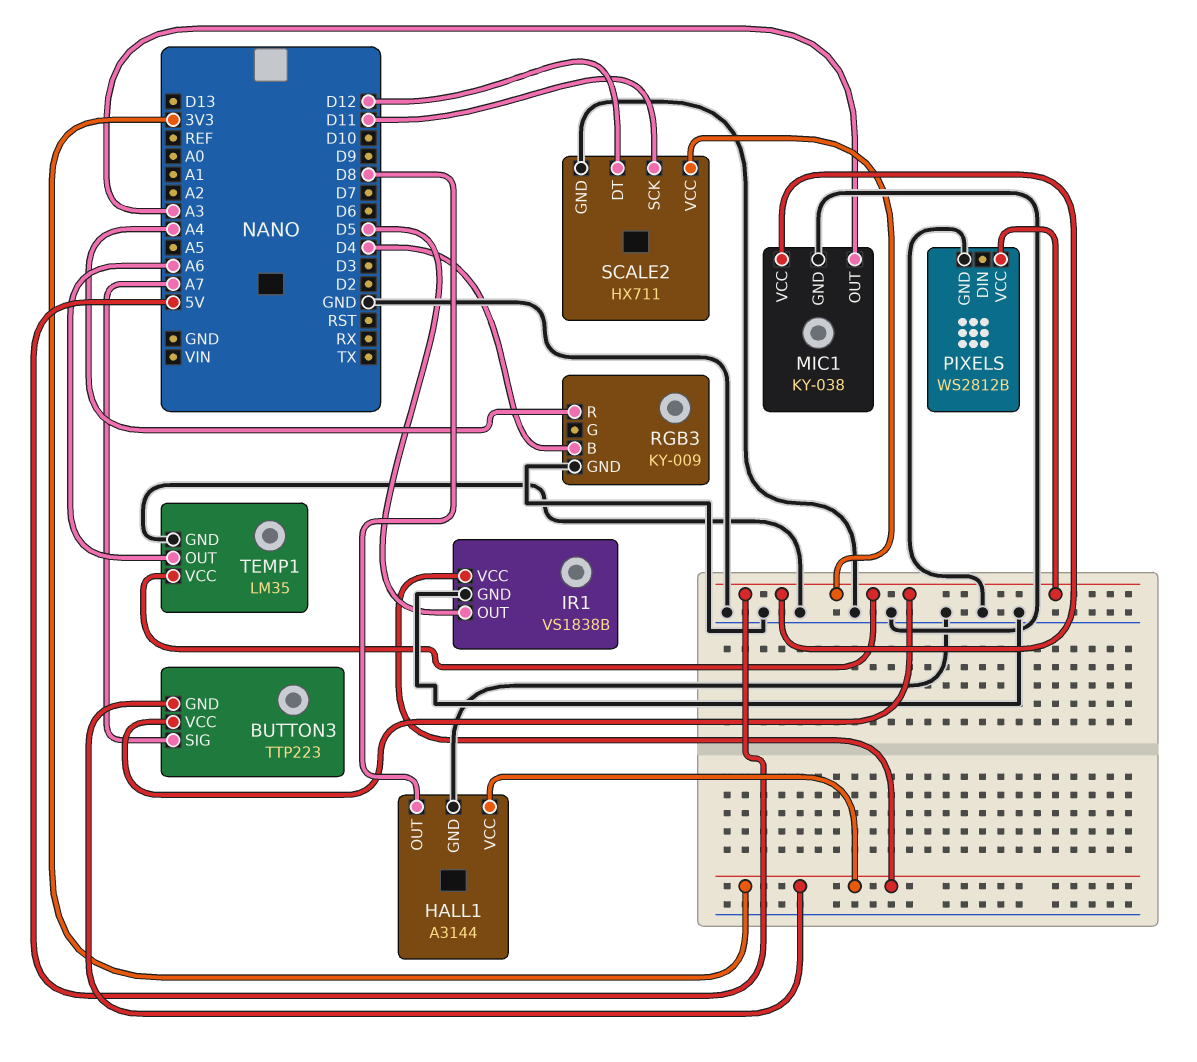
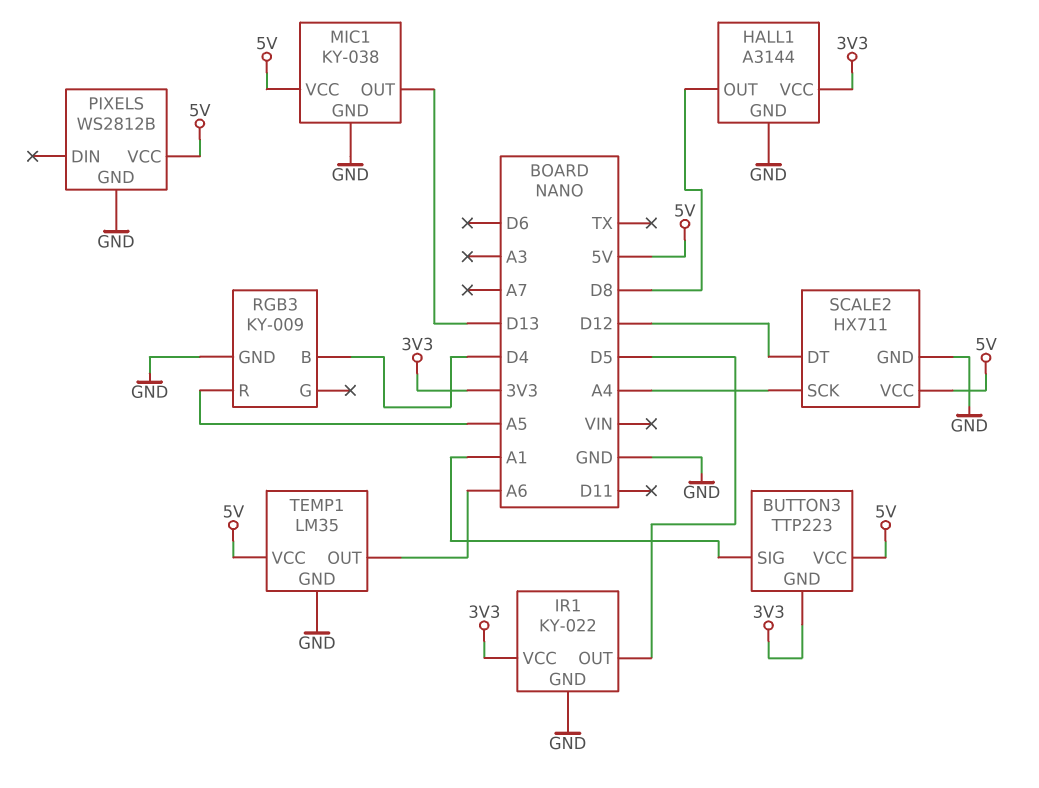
BUTTON3 pin SIG: A7 -> A1
IR1: VS1838B -> KY-022
MIC1 pin OUT: A3 -> D13
RGB3 pin R: A4 -> A5
SCALE2 pin SCK: D11 -> A4

